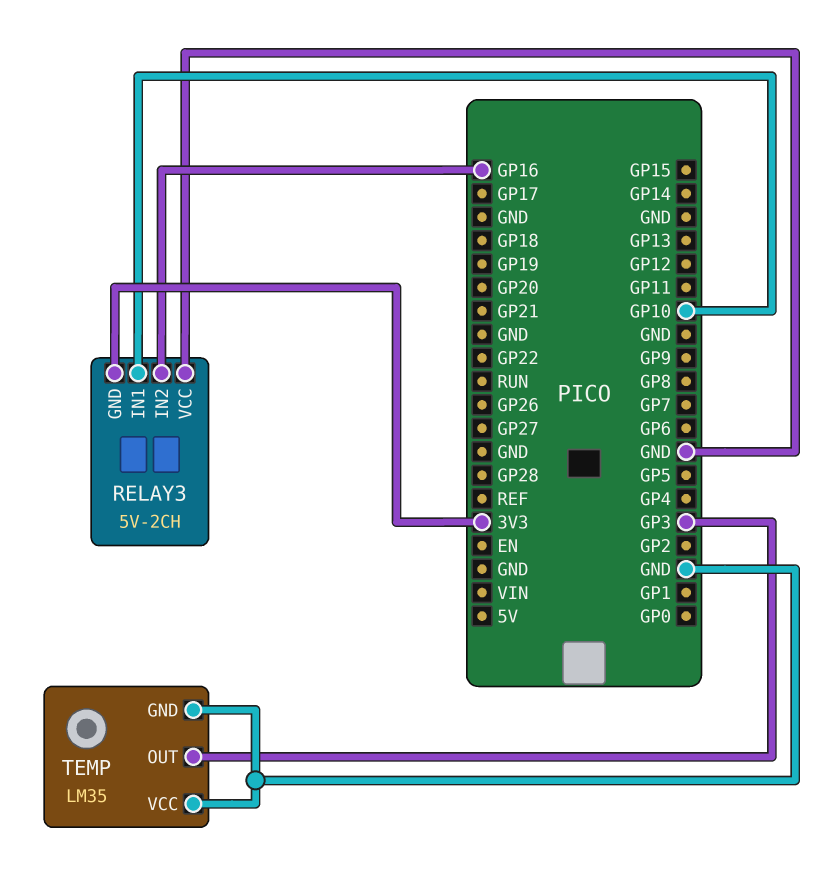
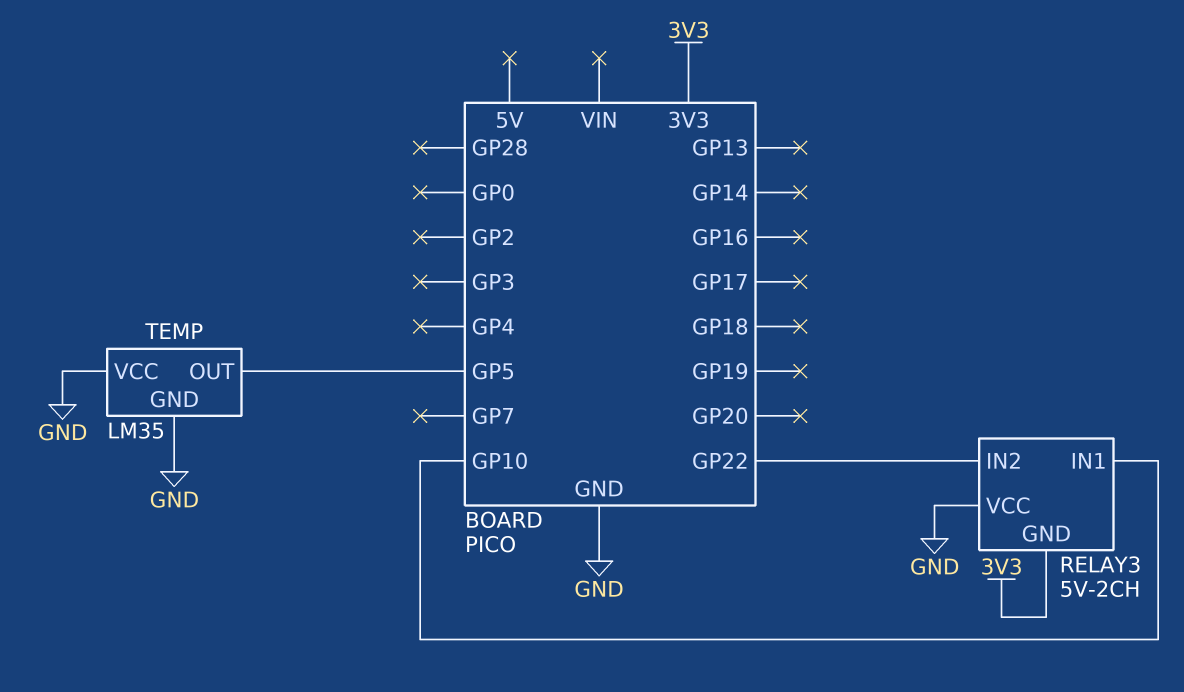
RELAY3 pin IN2: GP16 -> GP22
TEMP pin OUT: GP3 -> GP5

